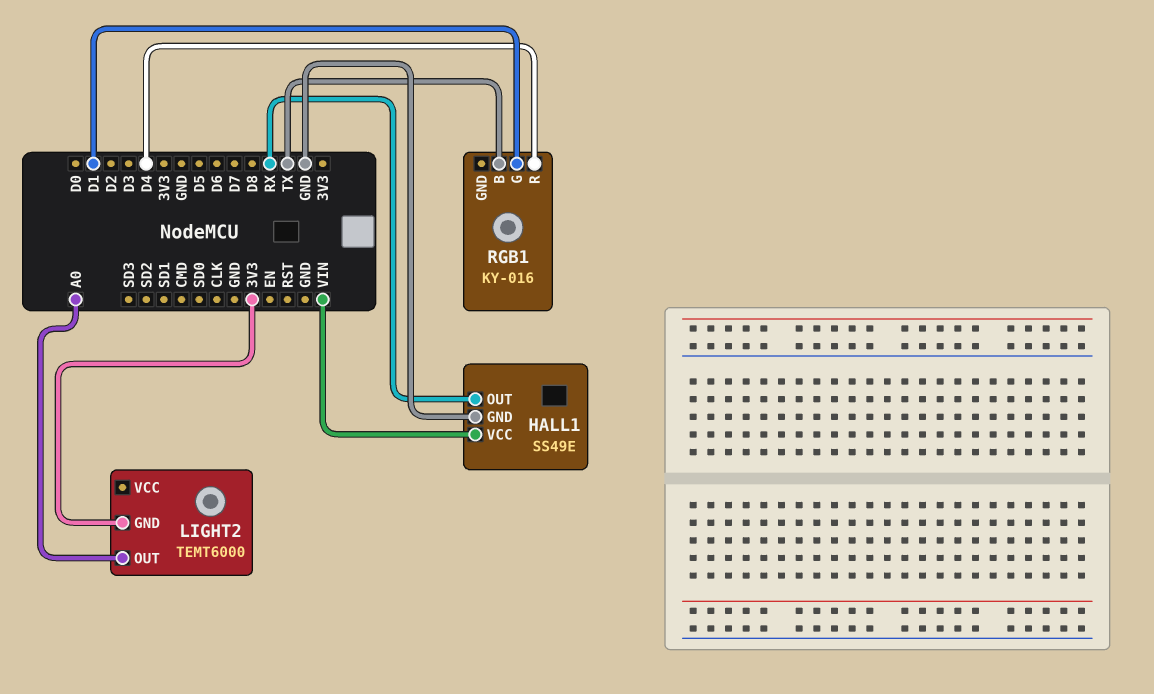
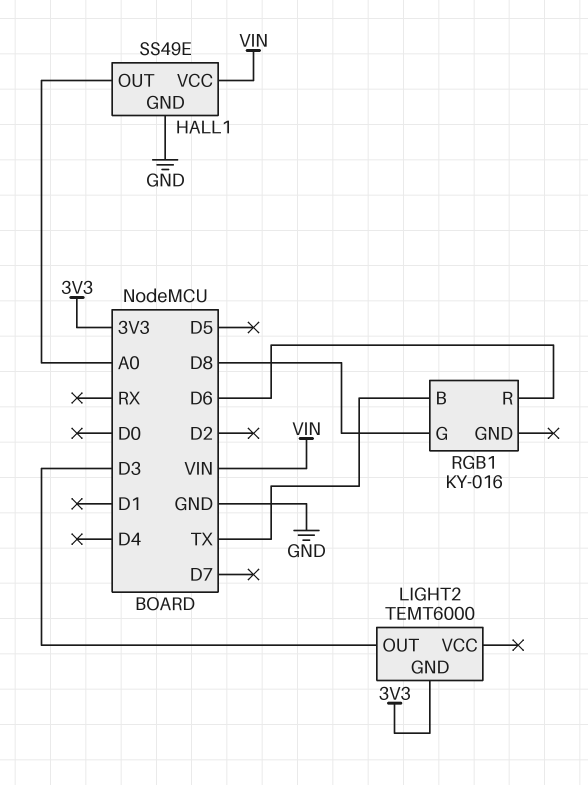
HALL1 pin OUT: RX -> A0
LIGHT2 pin OUT: A0 -> D3
RGB1 pin G: D1 -> D8
RGB1 pin R: D4 -> D6

